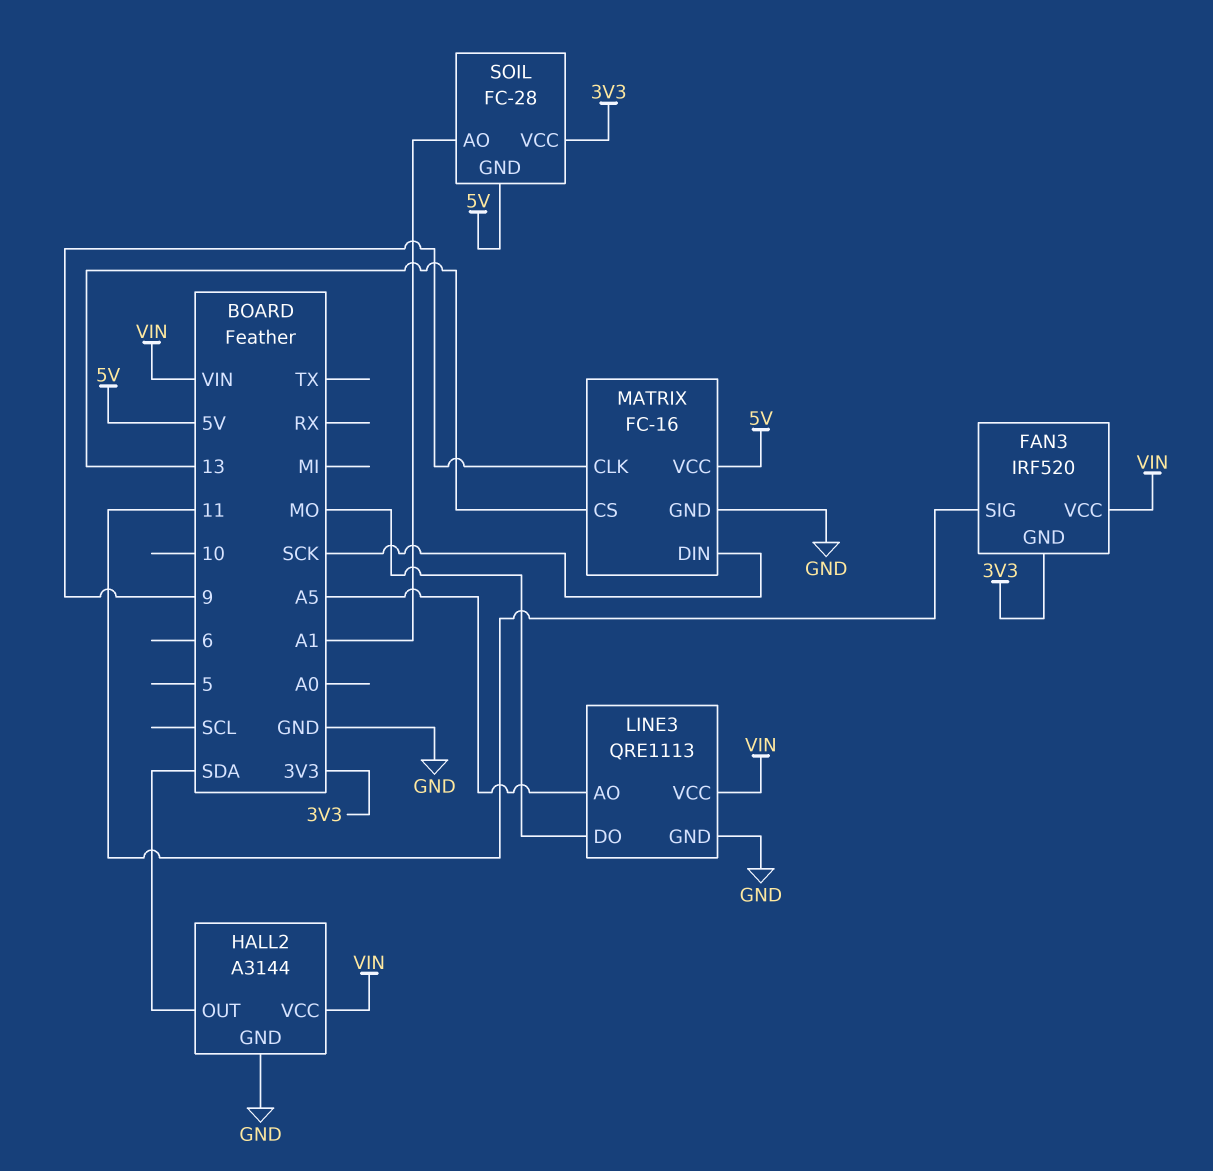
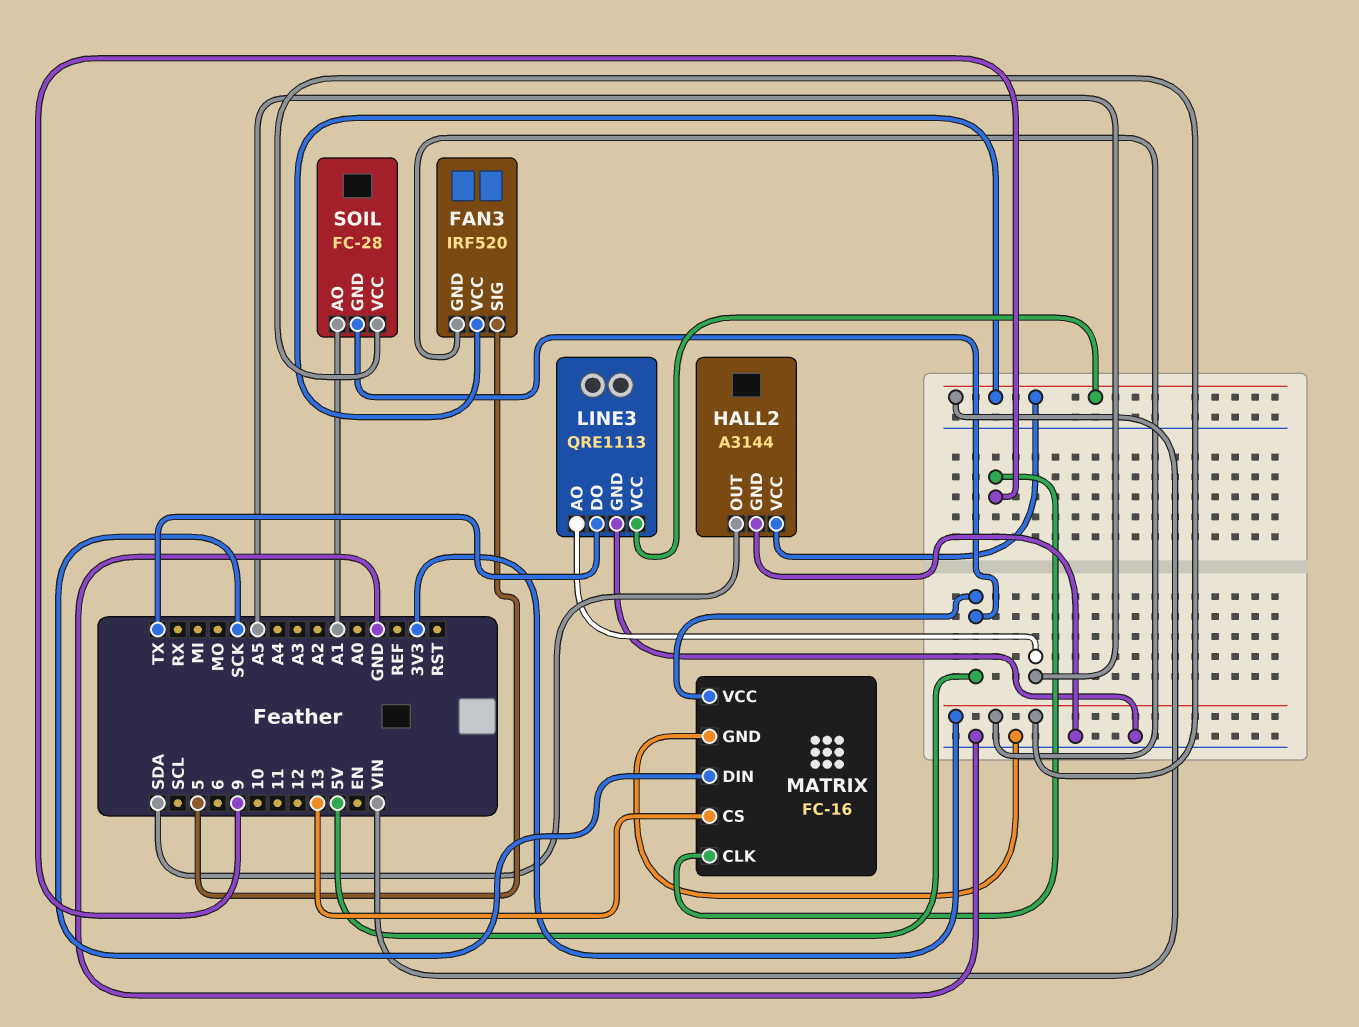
FAN3 pin SIG: 11 -> 5
LINE3 pin DO: MO -> TX

